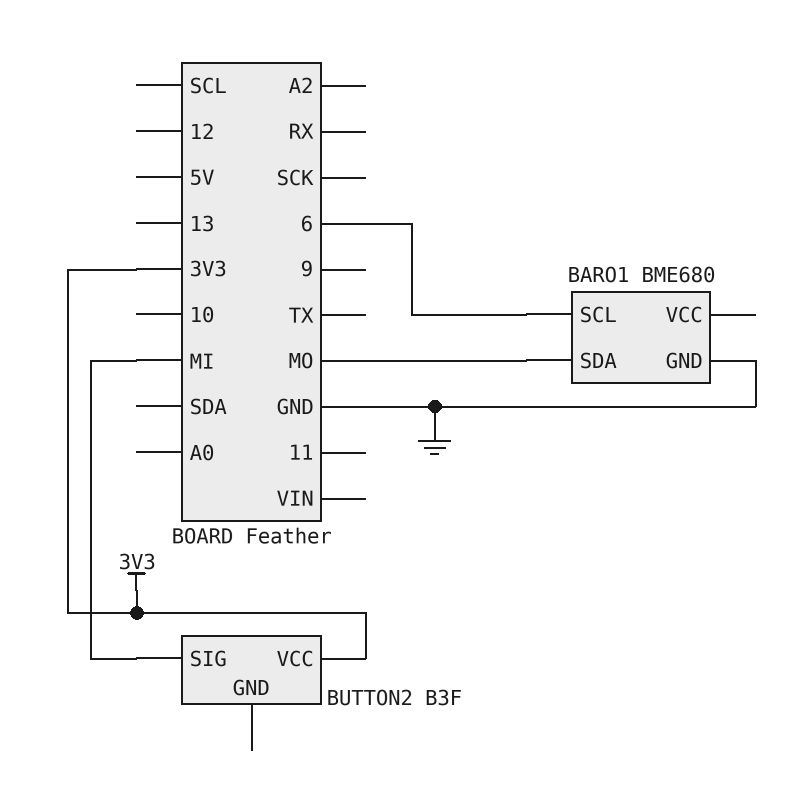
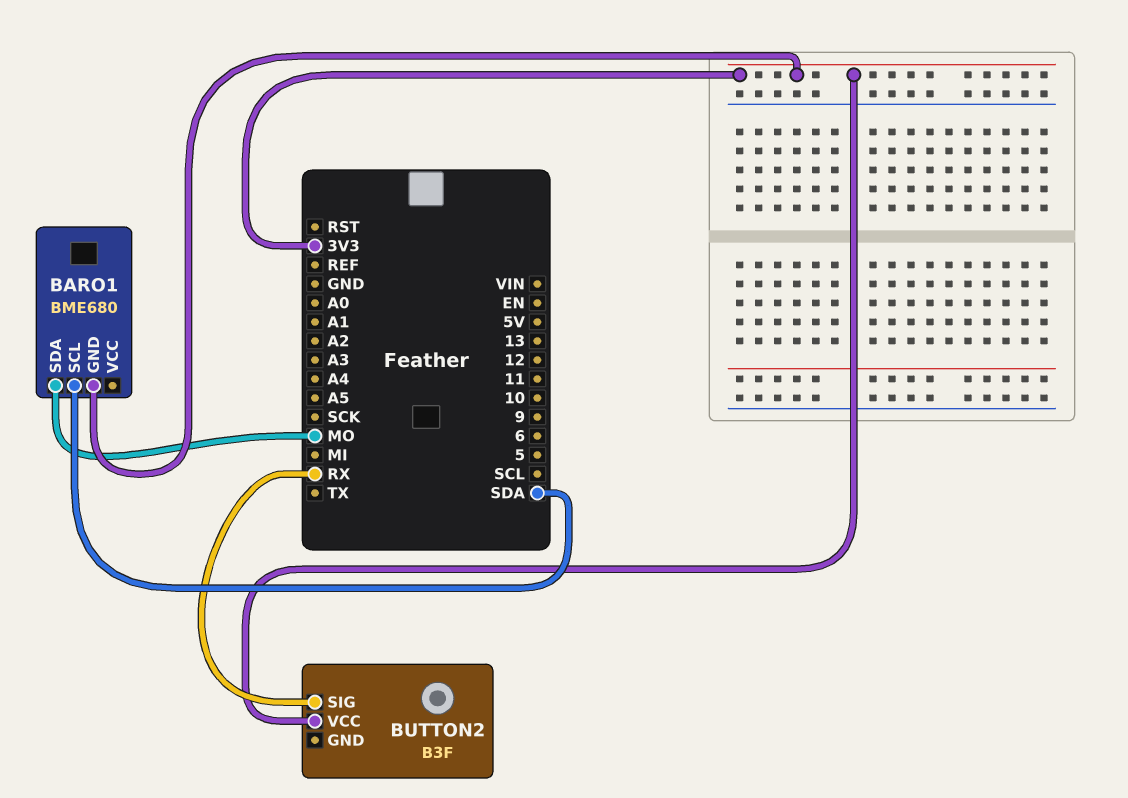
BARO1 pin GND: GND -> 3V3
BARO1 pin SCL: 6 -> SDA
BUTTON2 pin SIG: MI -> RX

